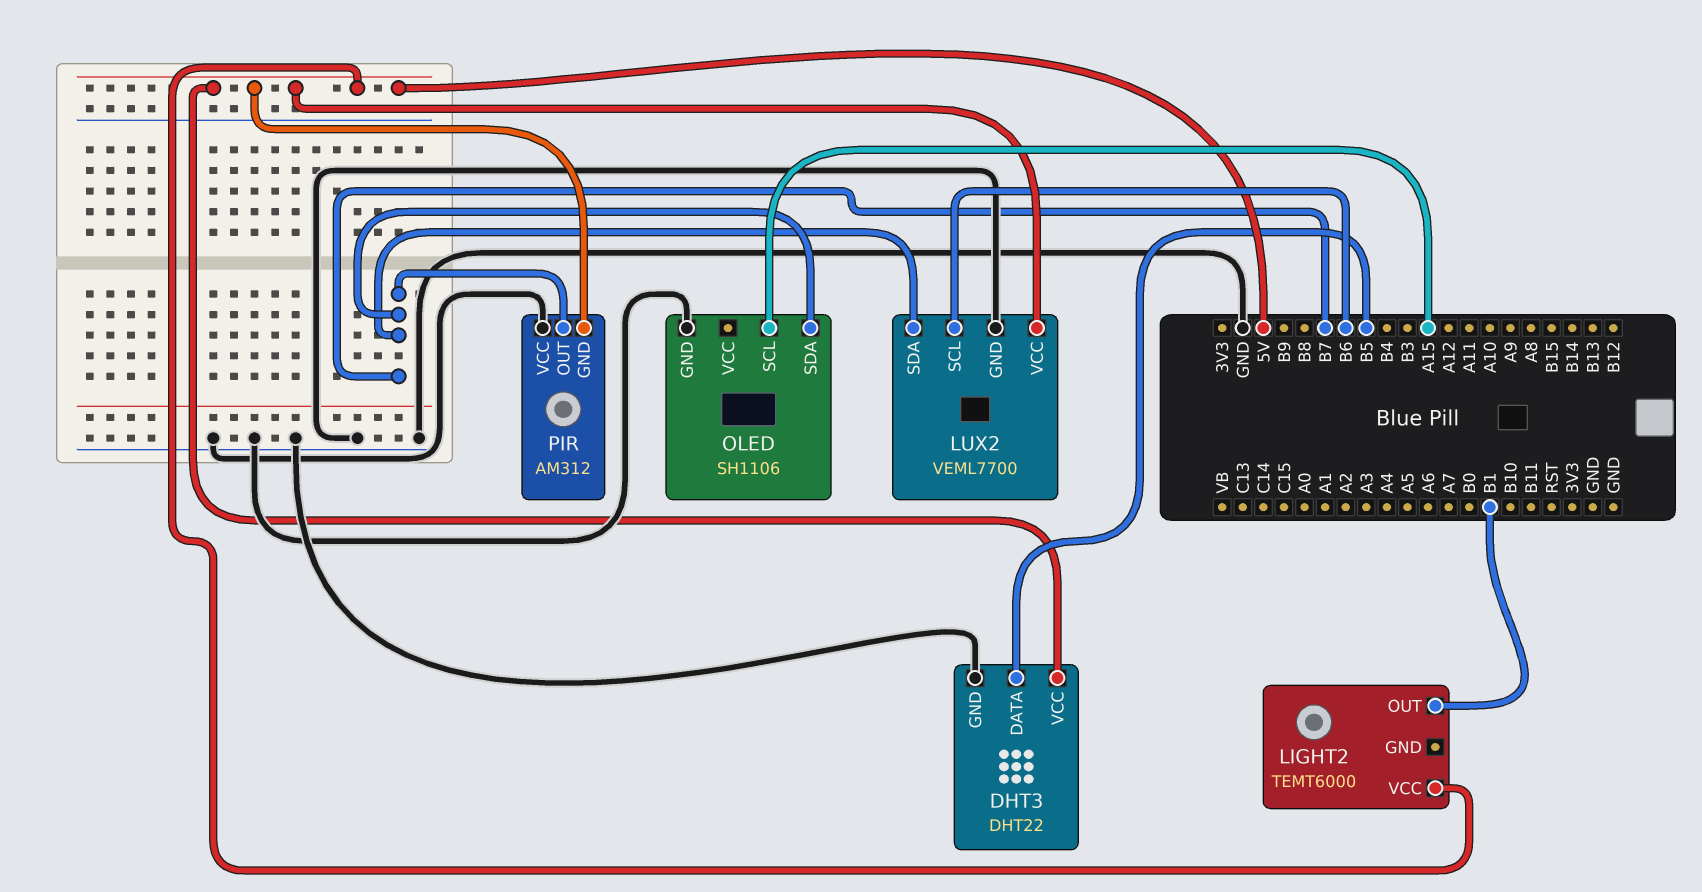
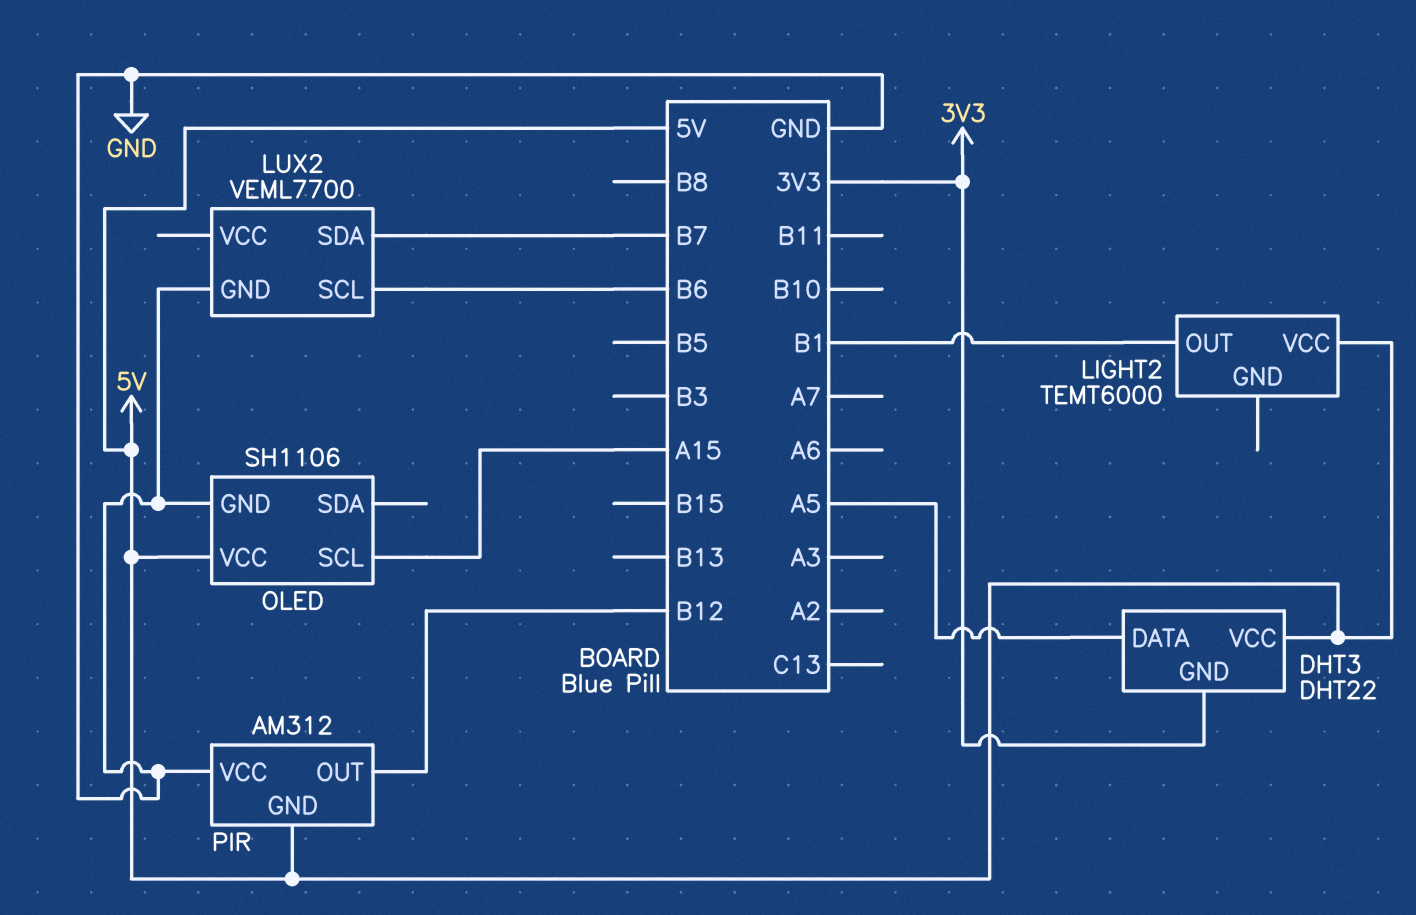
DHT3 pin DATA: B5 -> A5
DHT3 pin GND: GND -> 3V3
LUX2 pin VCC: 5V -> none
OLED pin SDA: B7 -> none
OLED pin VCC: none -> 5V
PIR pin OUT: B7 -> B12

